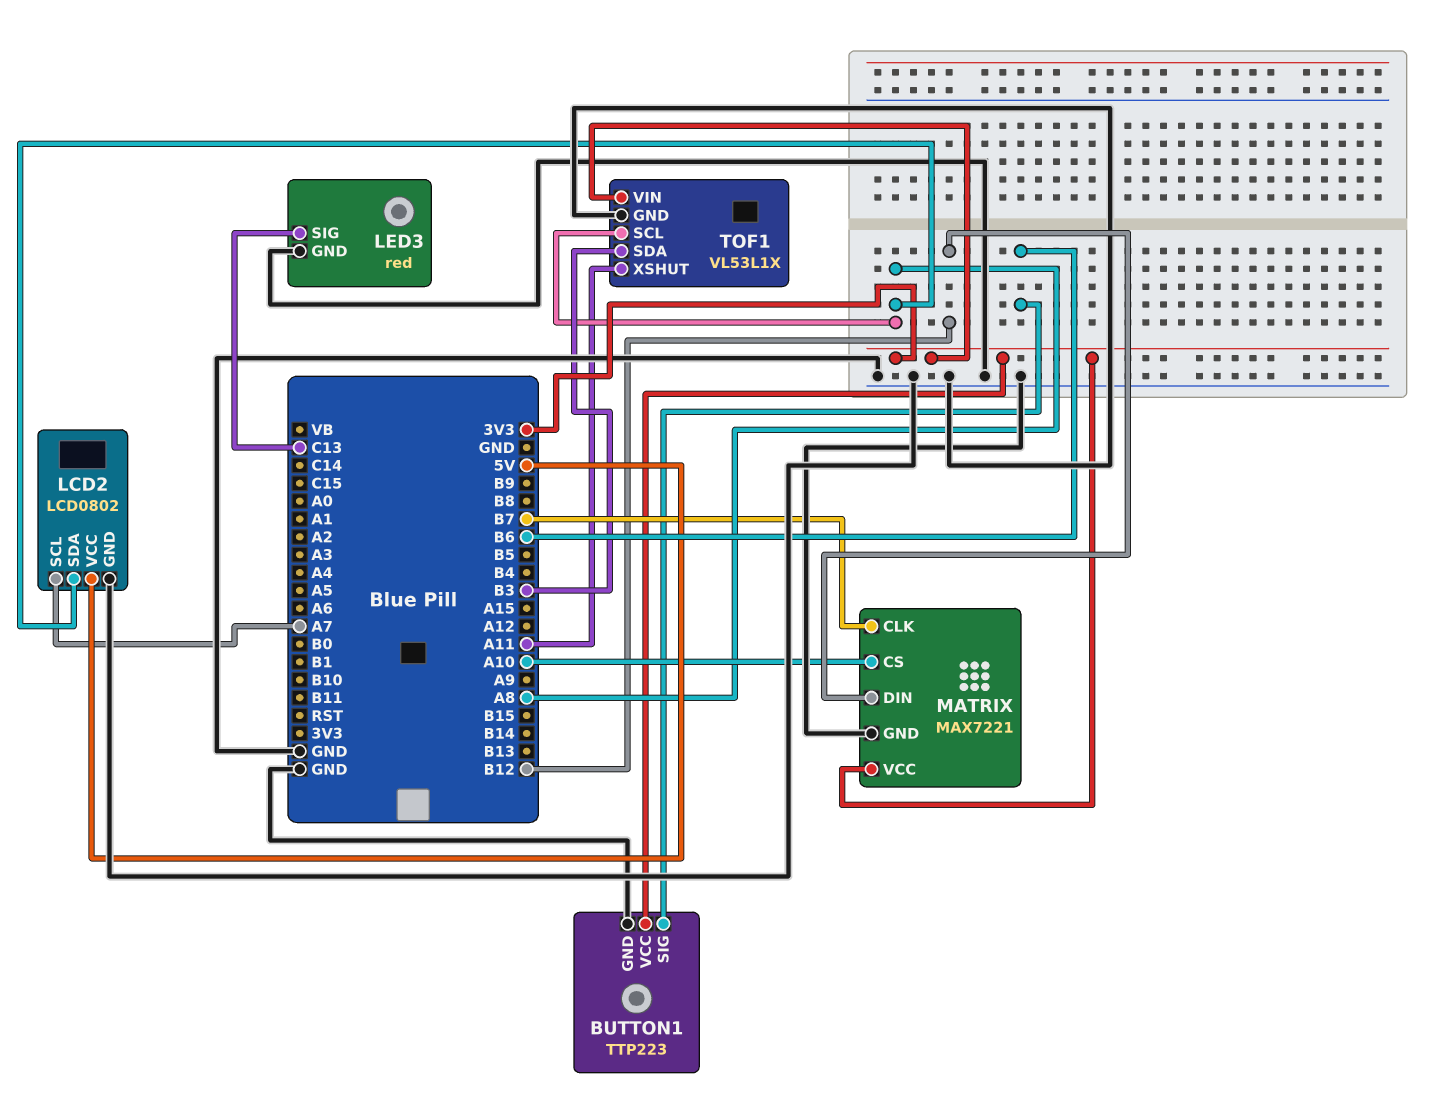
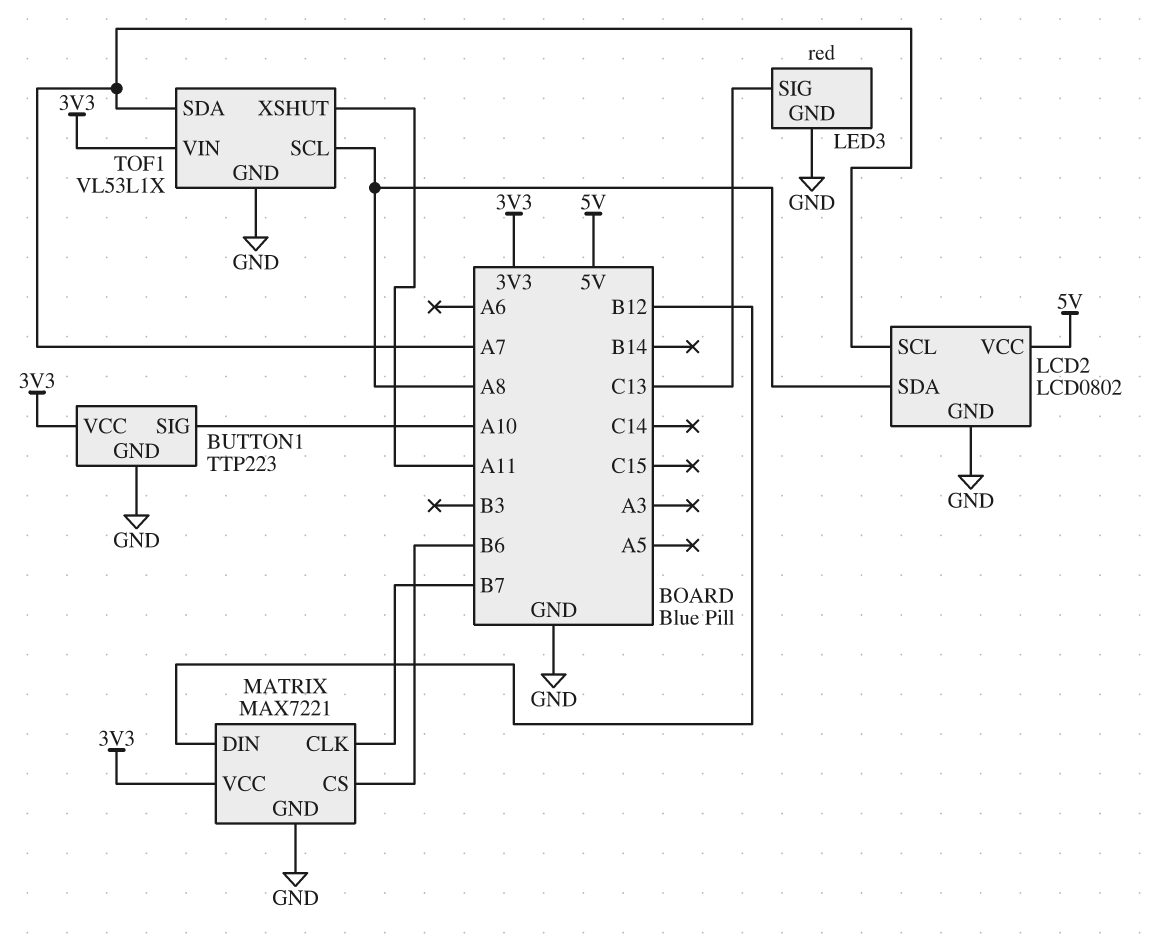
BUTTON1 pin SIG: B6 -> A10
MATRIX pin CS: A10 -> B6
TOF1 pin SDA: B3 -> A7

